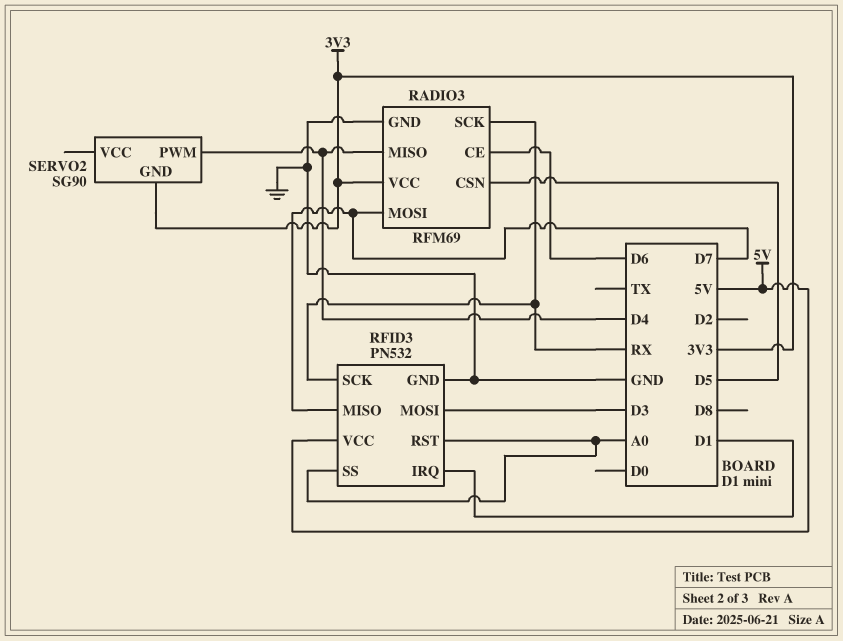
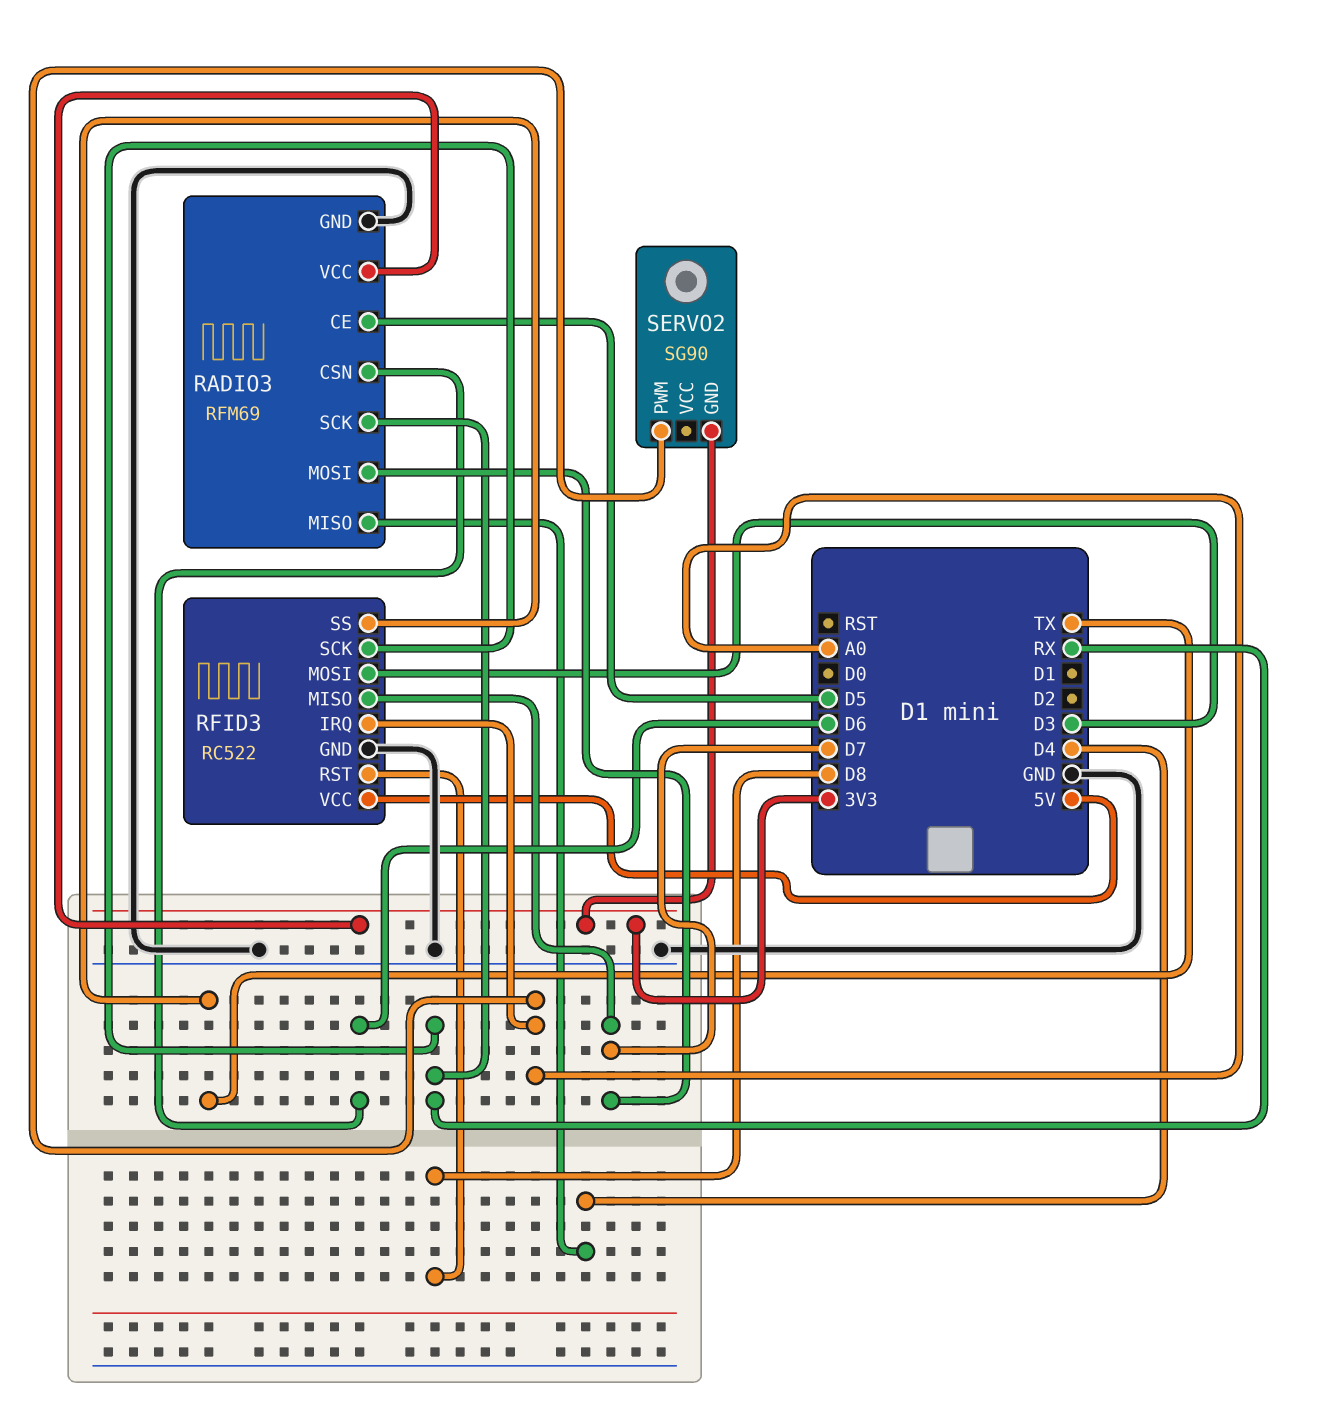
RADIO3 pin CE: D6 -> D5
RADIO3 pin CSN: D5 -> D6
RFID3: PN532 -> RC522
RFID3 pin IRQ: D1 -> A0
RFID3 pin RST: A0 -> D8
RFID3 pin SS: A0 -> TX
SERVO2 pin PWM: D4 -> A0

